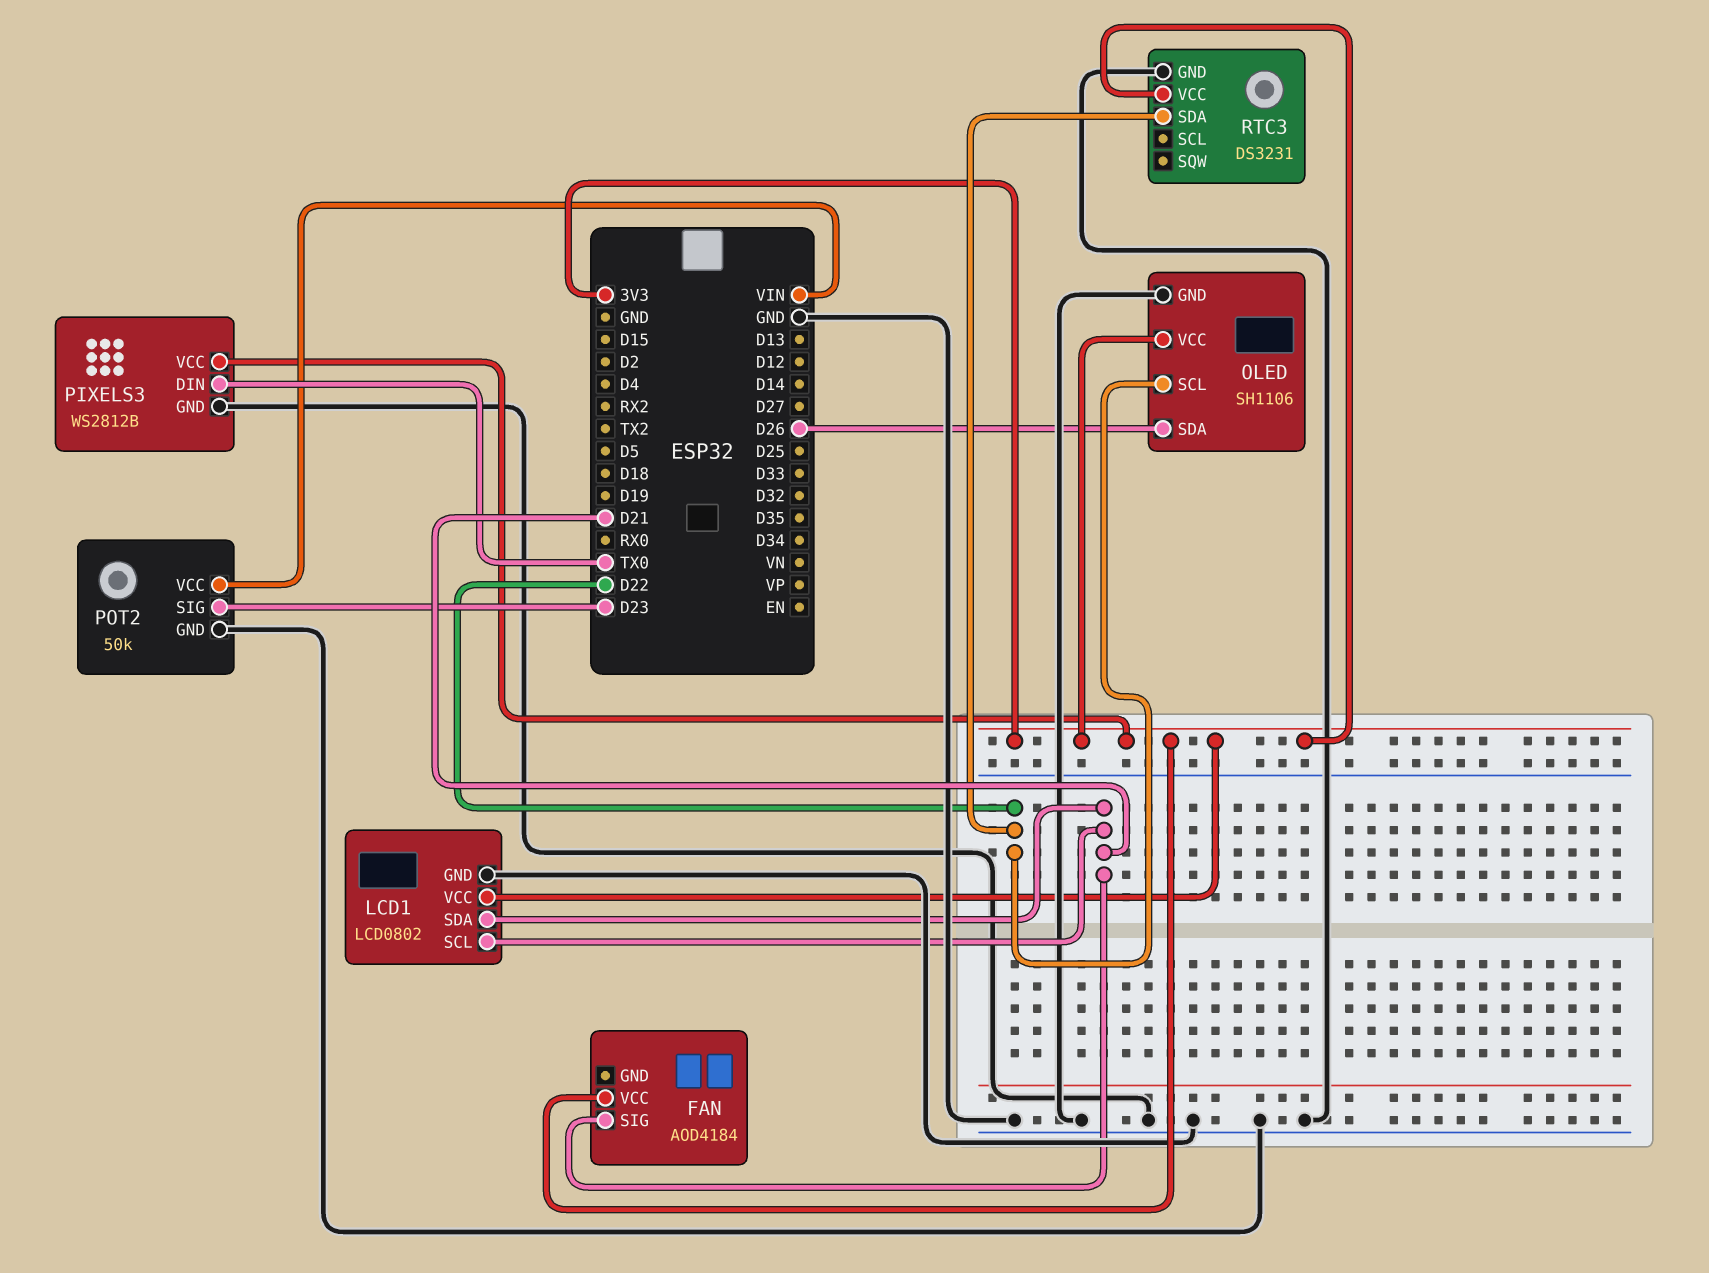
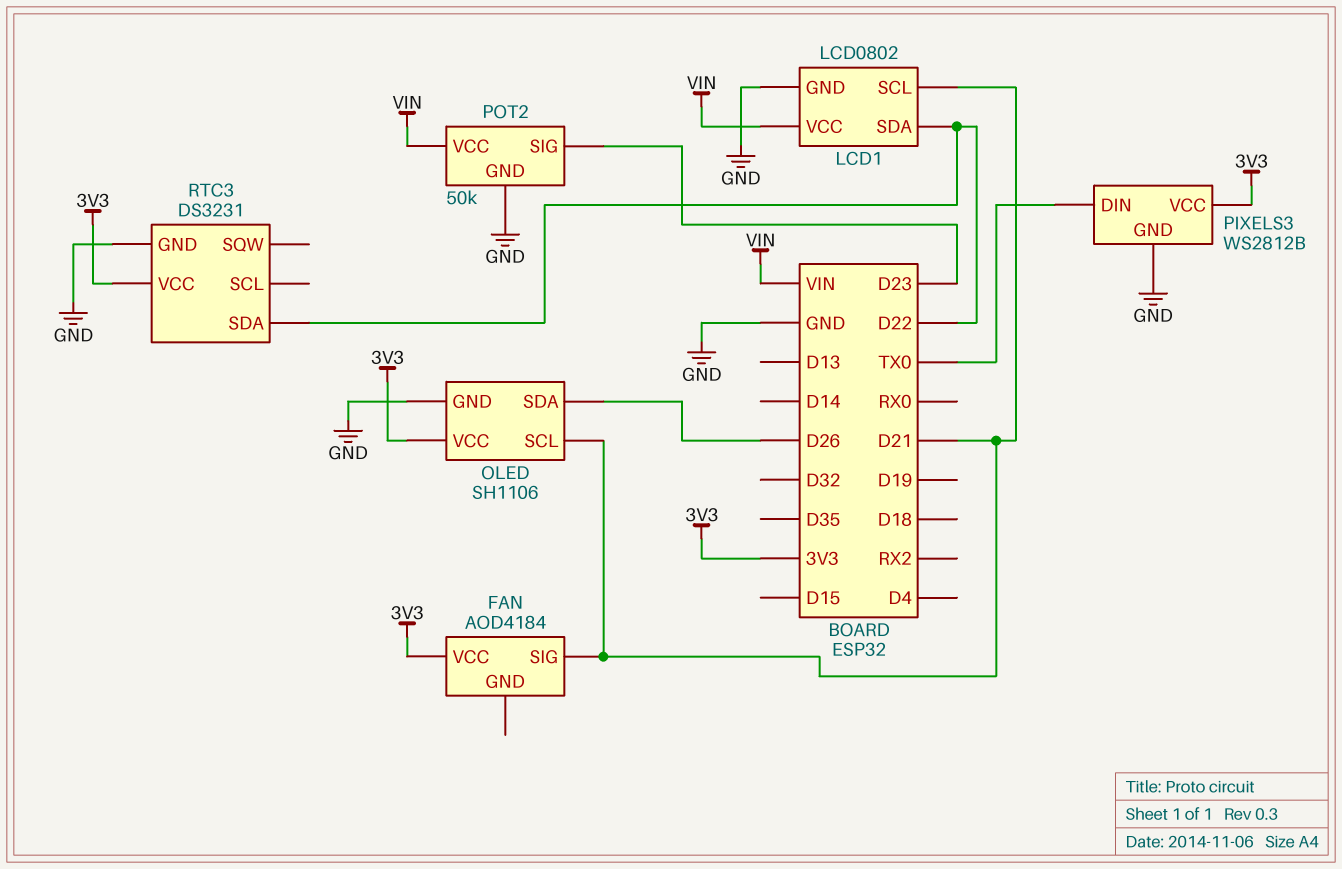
LCD1 pin SDA: D21 -> D22
LCD1 pin VCC: 3V3 -> VIN
OLED pin SCL: D22 -> D21

